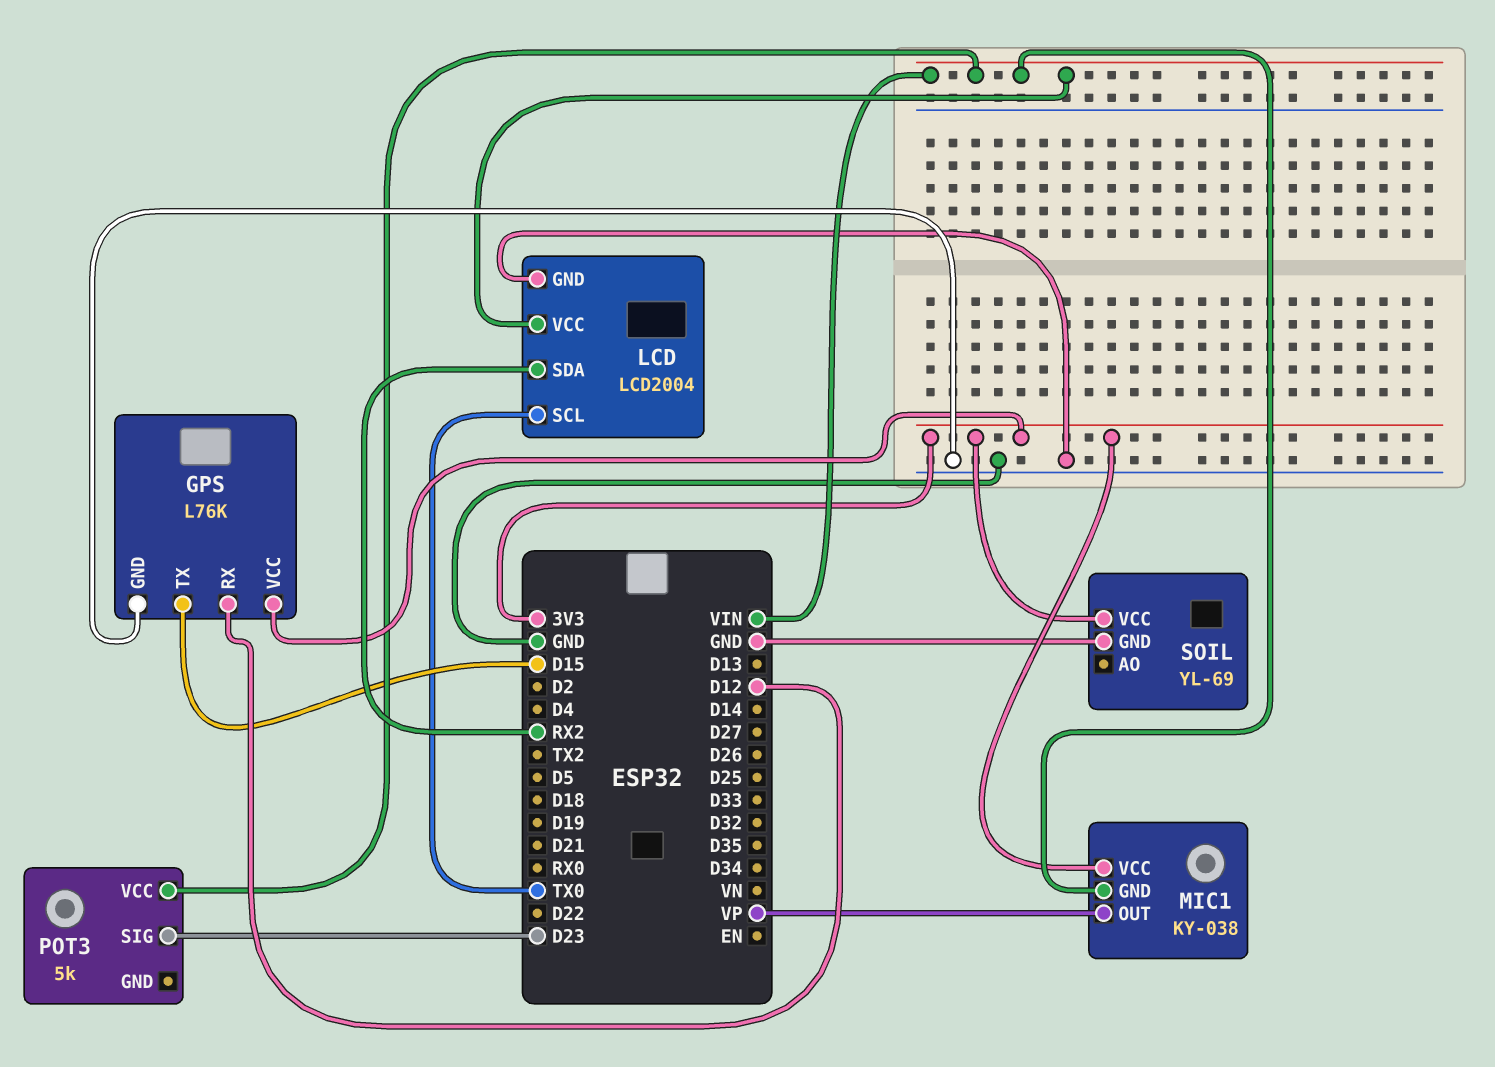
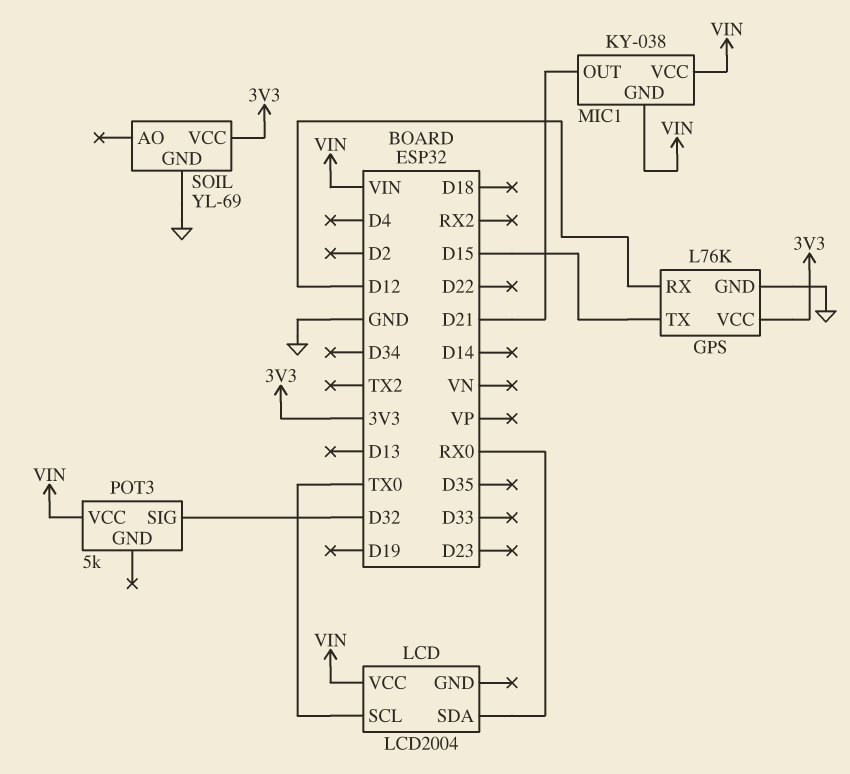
LCD pin GND: GND -> none
LCD pin SDA: RX2 -> RX0
MIC1 pin OUT: VP -> D21
MIC1 pin VCC: 3V3 -> VIN
POT3 pin SIG: D23 -> D32

